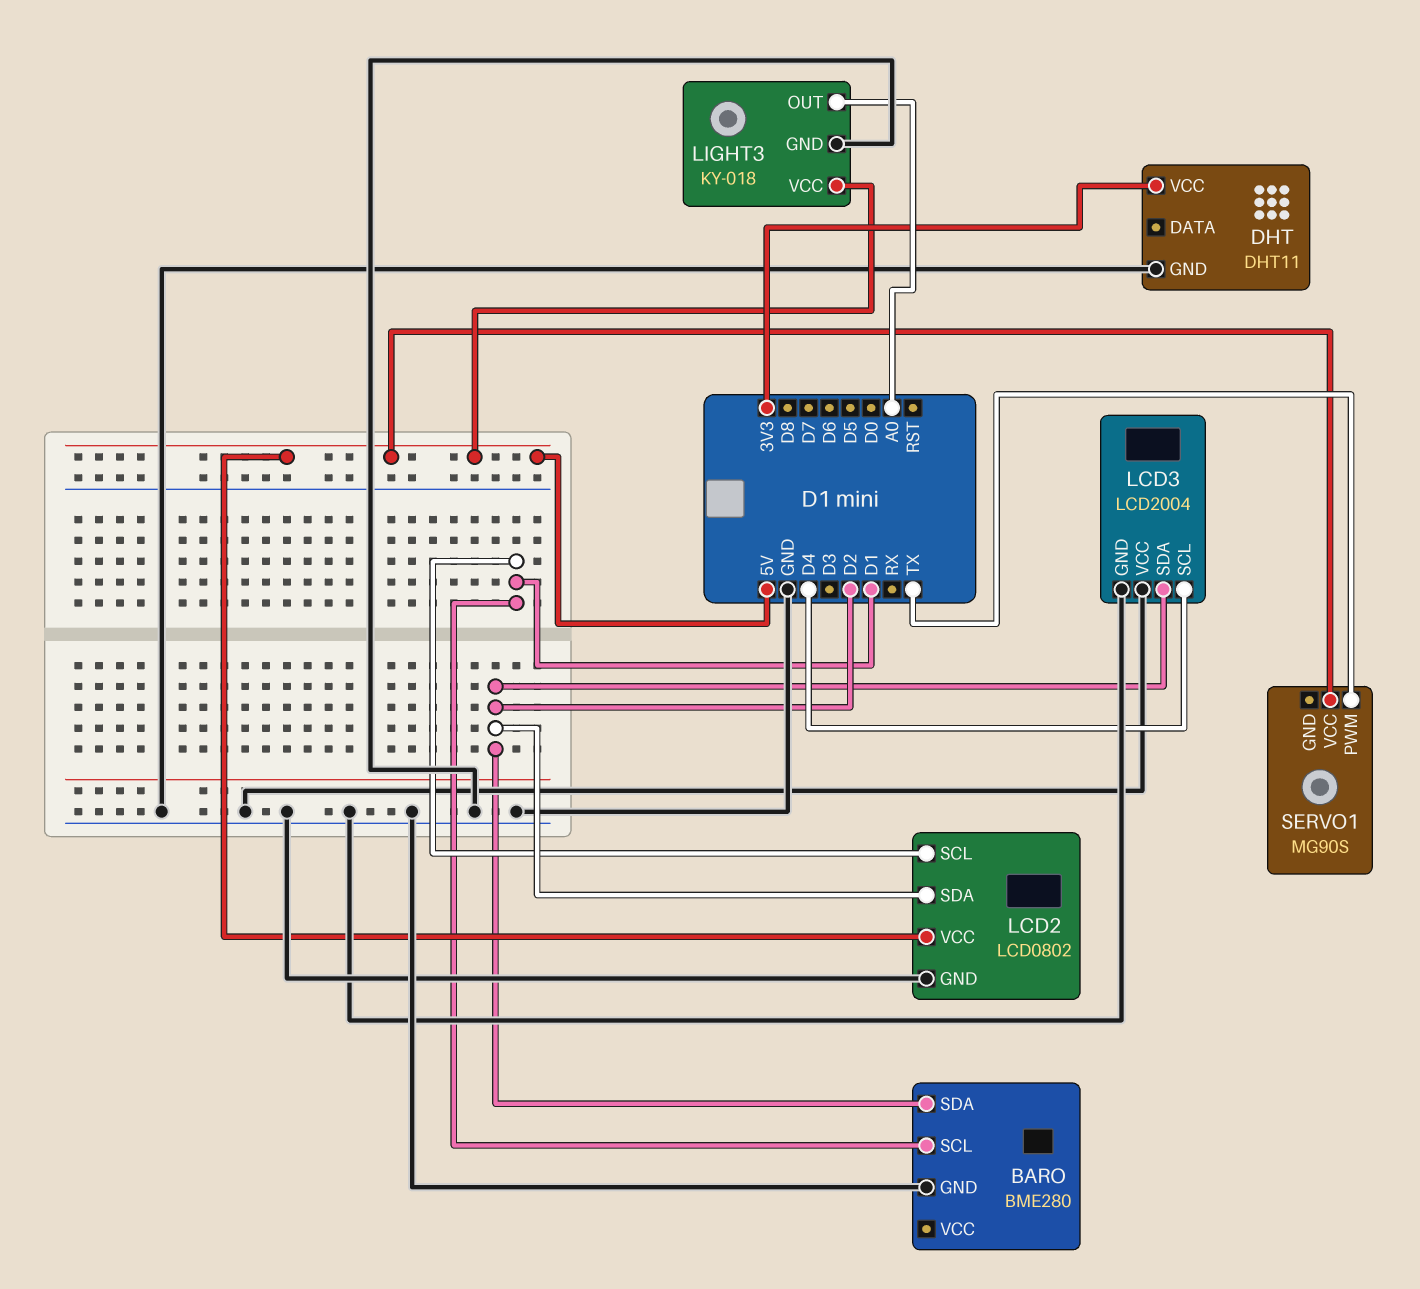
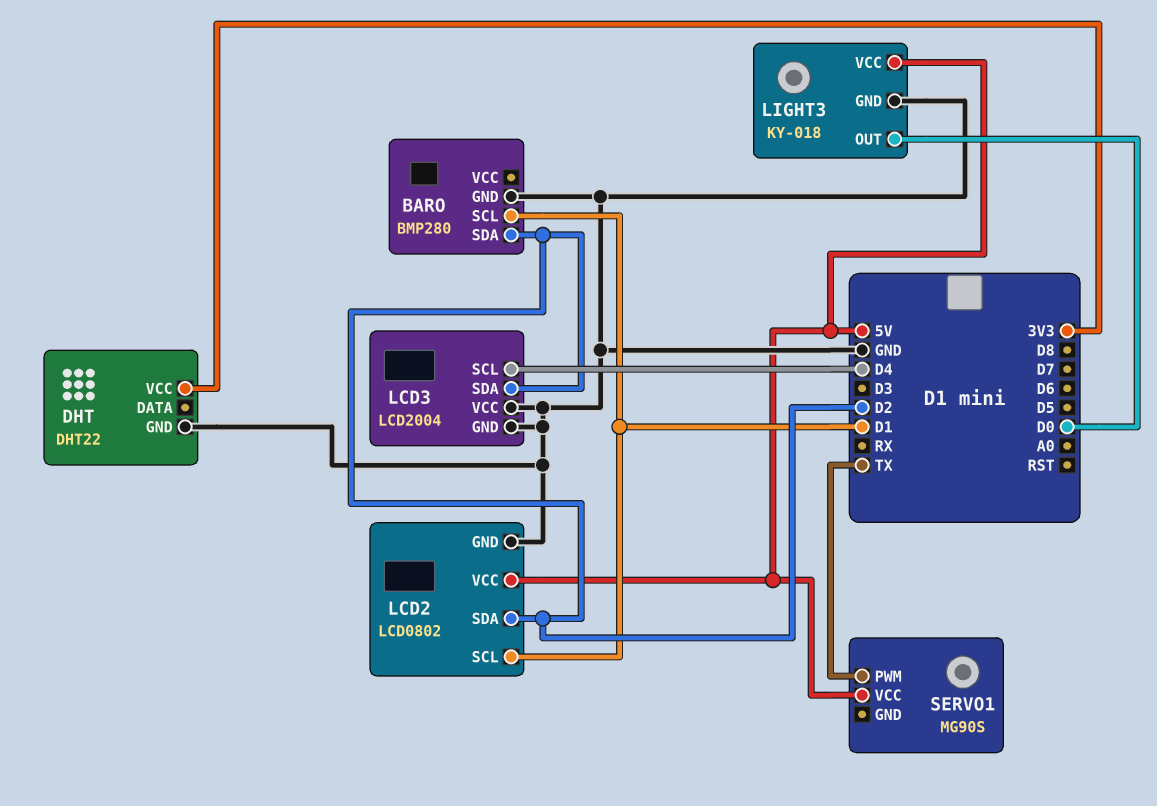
BARO: BME280 -> BMP280
DHT: DHT11 -> DHT22
LIGHT3 pin OUT: A0 -> D0

